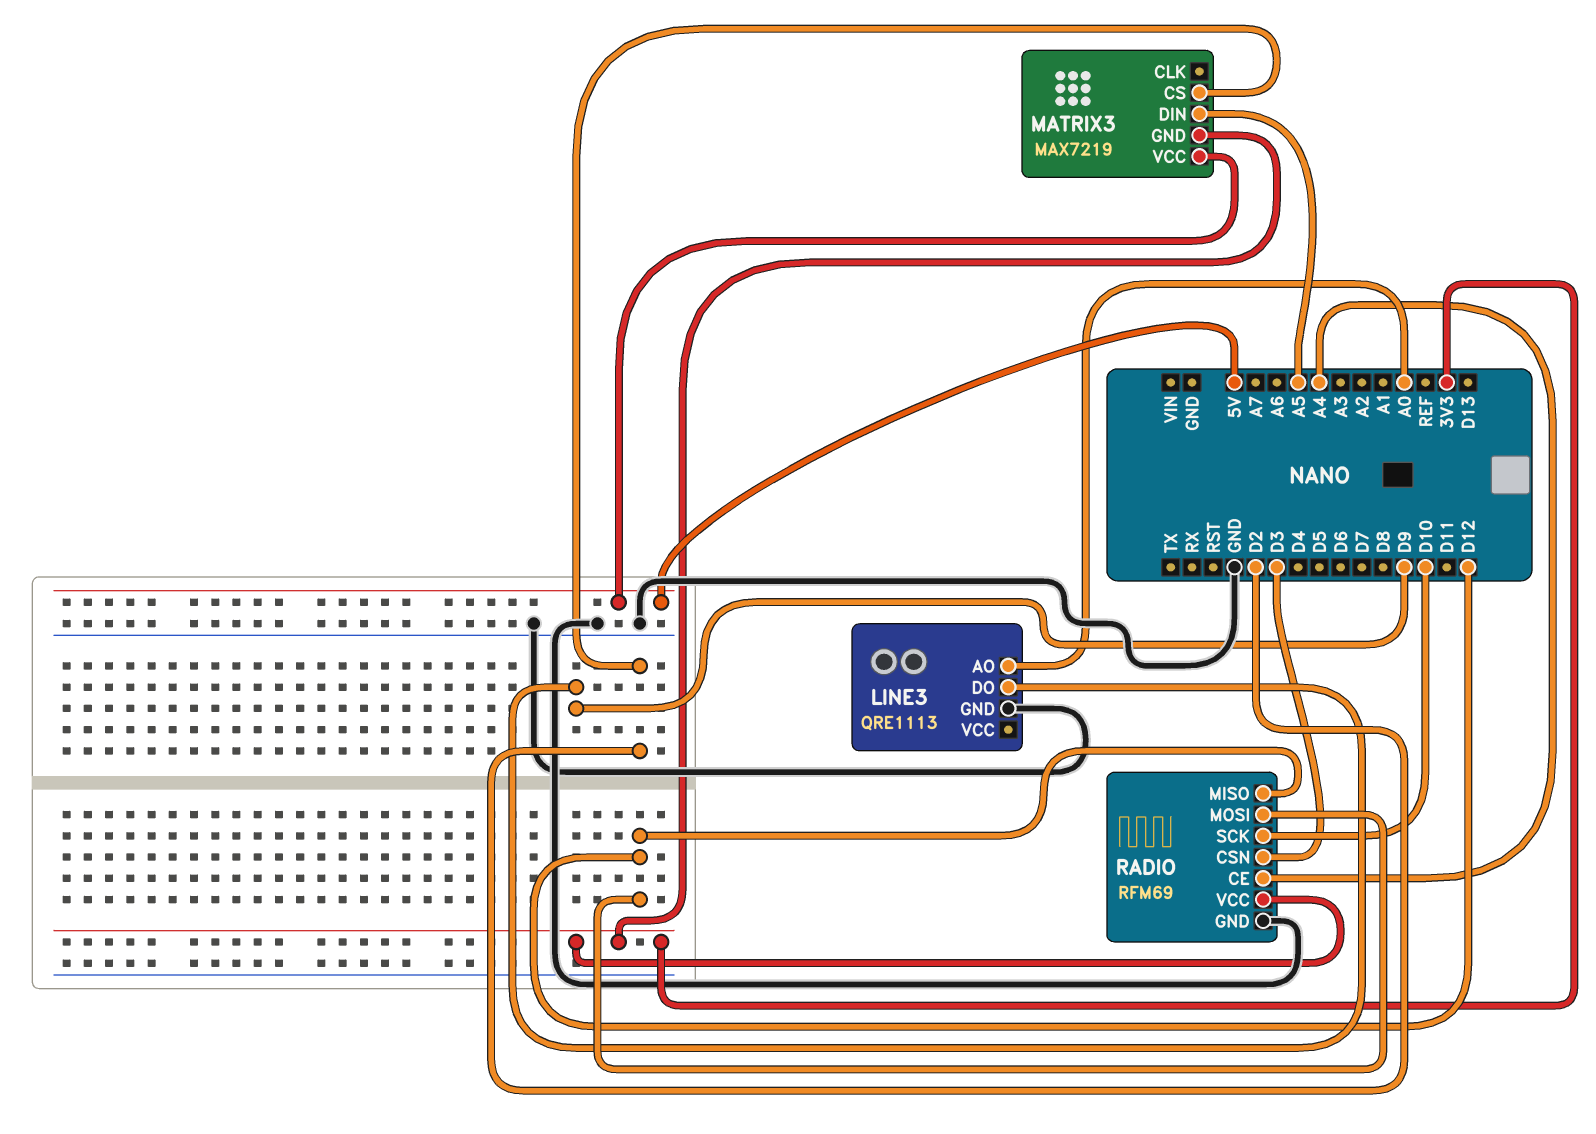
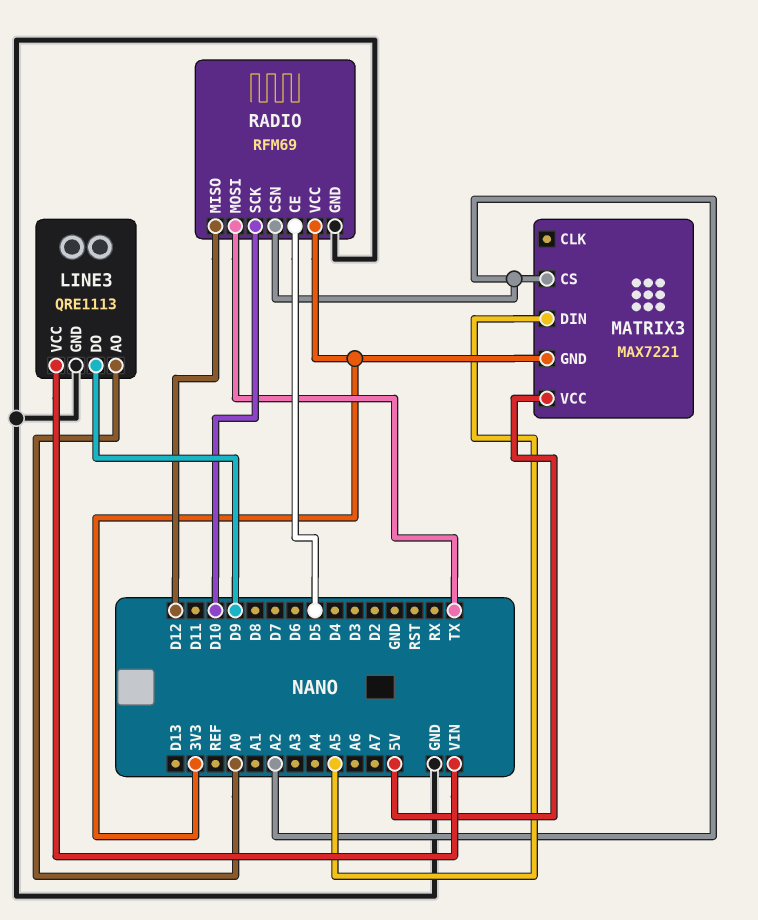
LINE3 pin VCC: none -> VIN
MATRIX3: MAX7219 -> MAX7221
MATRIX3 pin CS: D2 -> A2
RADIO pin CE: A4 -> D5
RADIO pin CSN: D3 -> A2
RADIO pin MOSI: D12 -> TX

